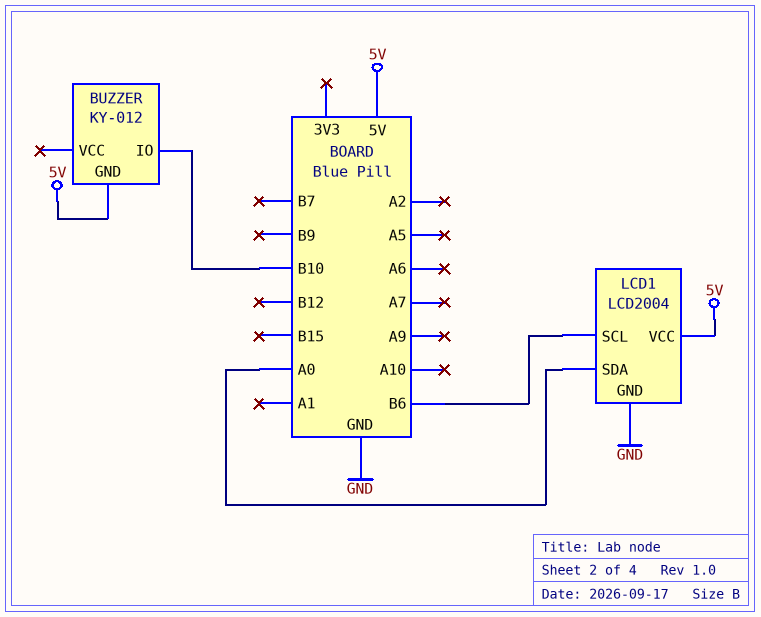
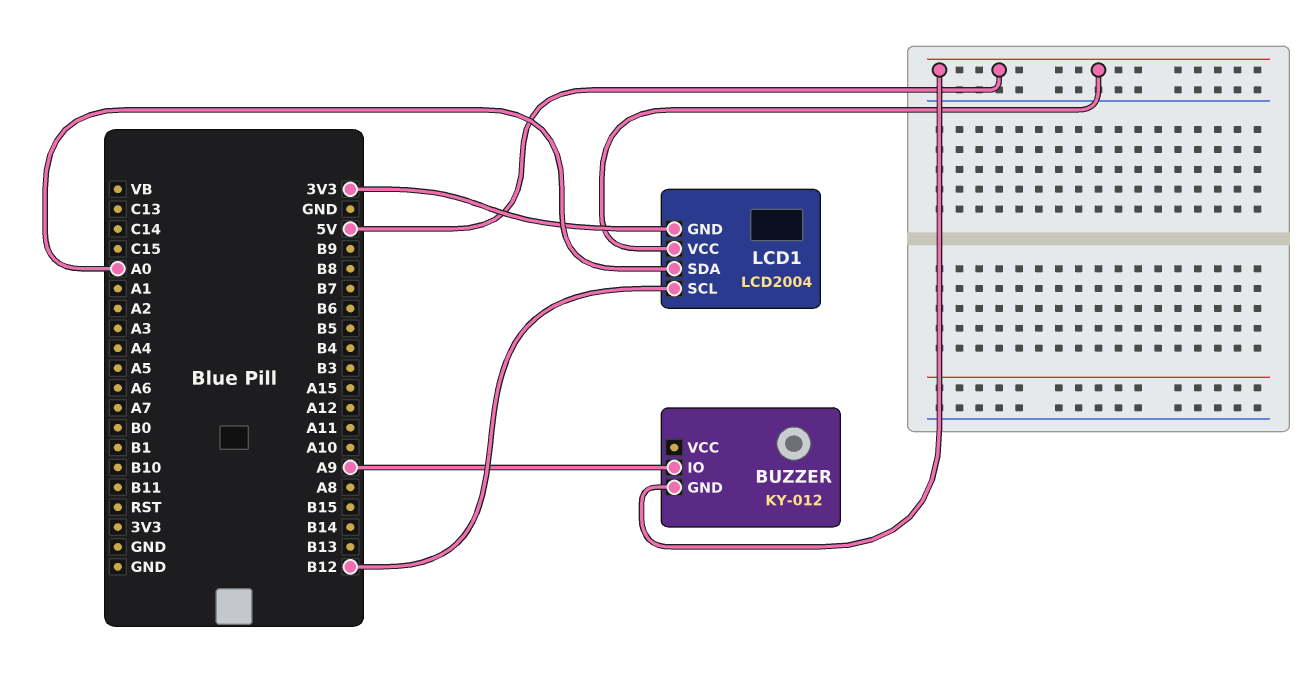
BUZZER pin IO: B10 -> A9
LCD1 pin GND: GND -> 3V3
LCD1 pin SCL: B6 -> B12

